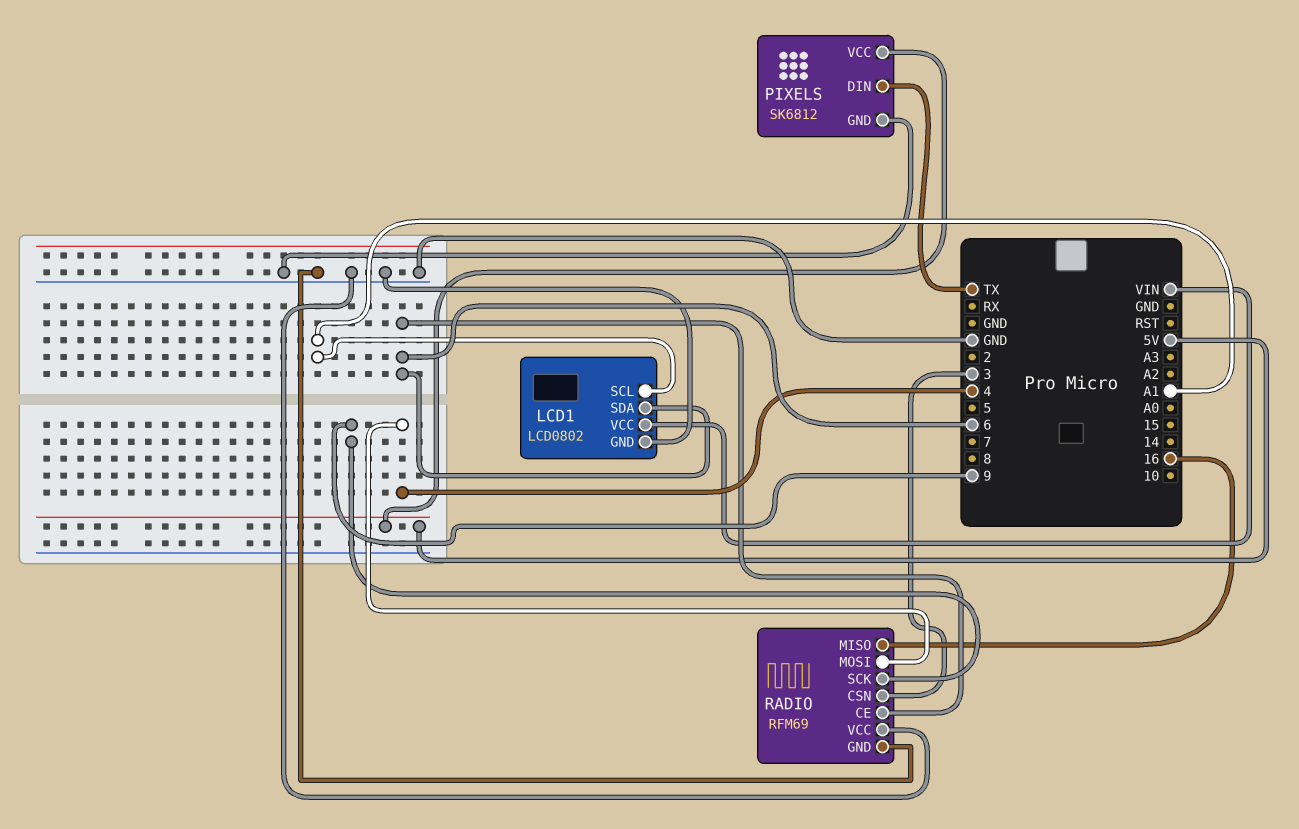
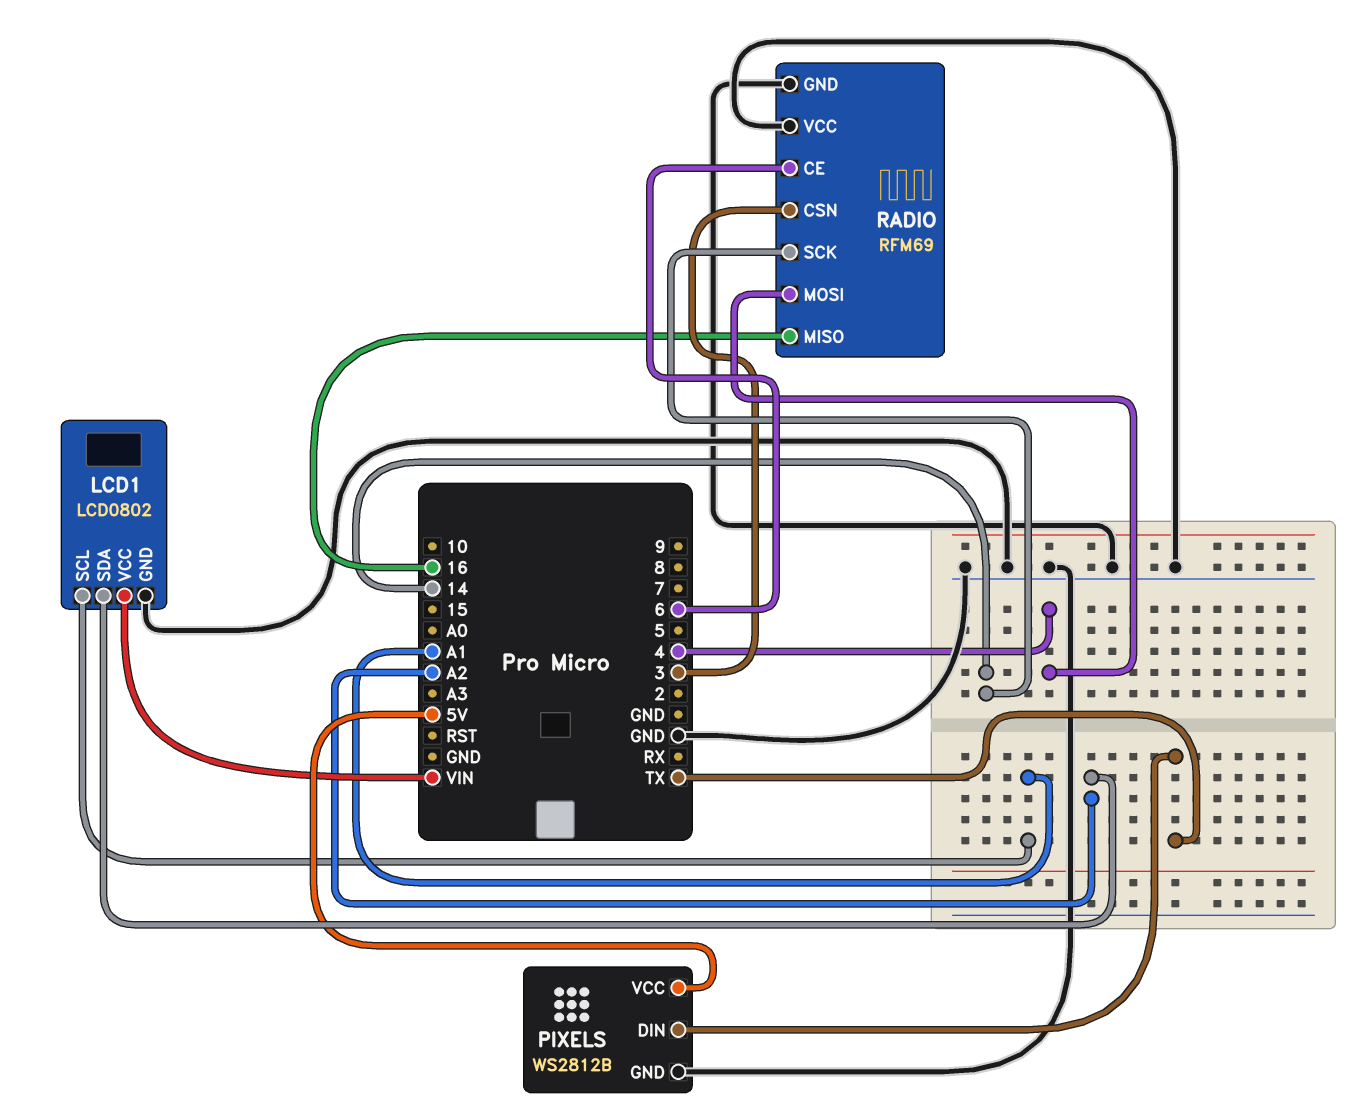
LCD1 pin SDA: 6 -> A2
PIXELS: SK6812 -> WS2812B
RADIO pin SCK: 9 -> 14

